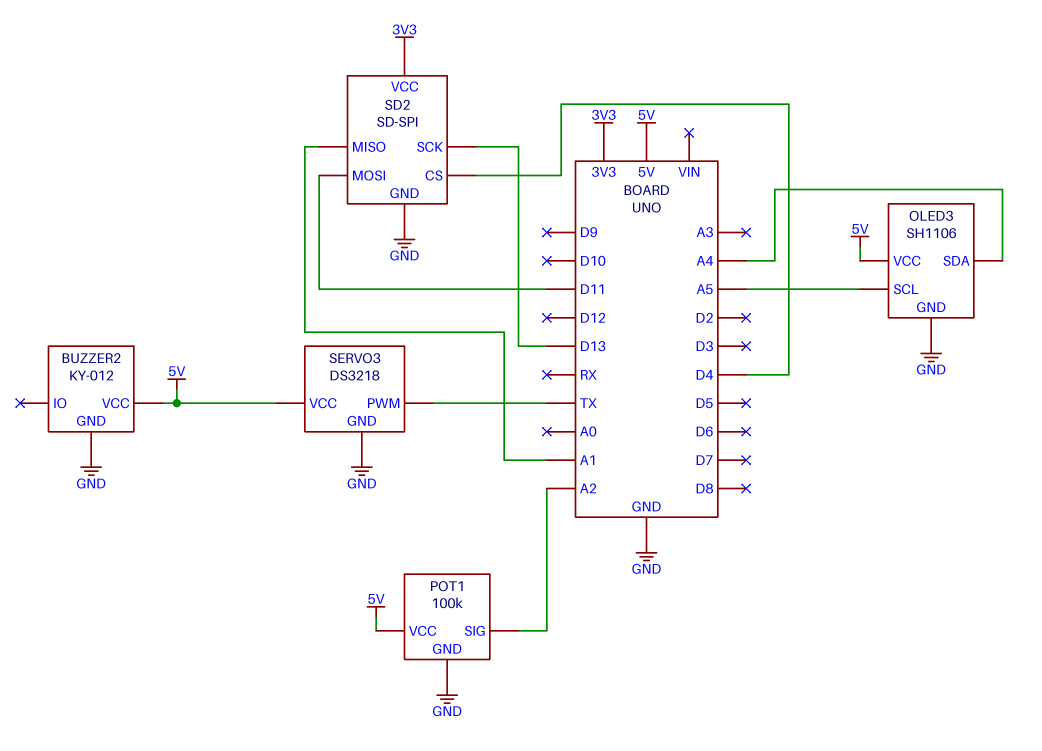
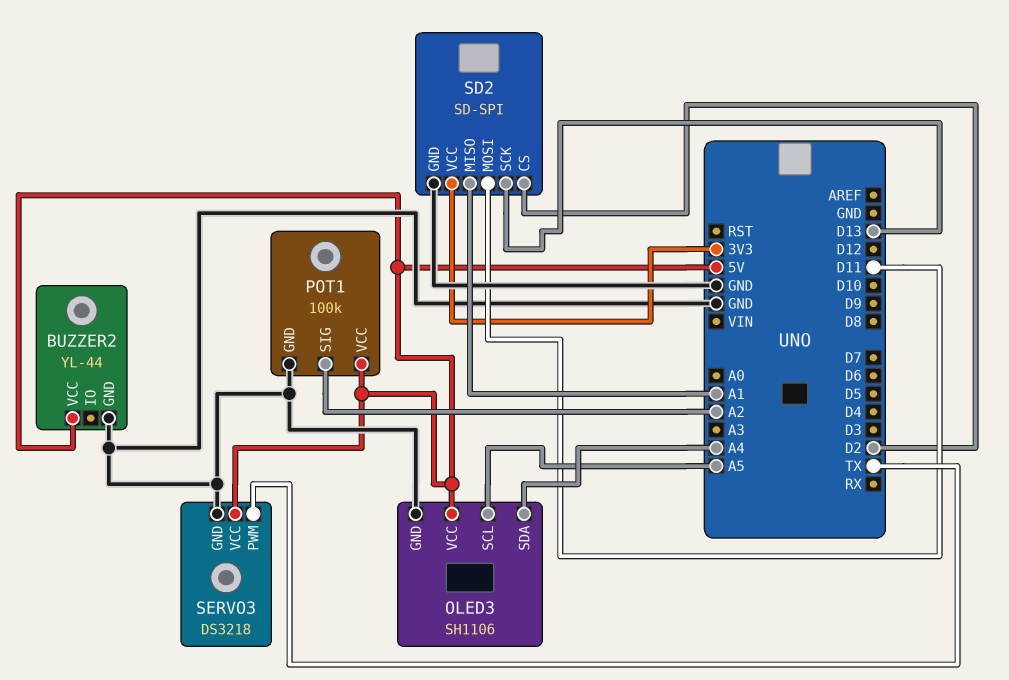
BUZZER2: KY-012 -> YL-44
SD2 pin CS: D4 -> D2

